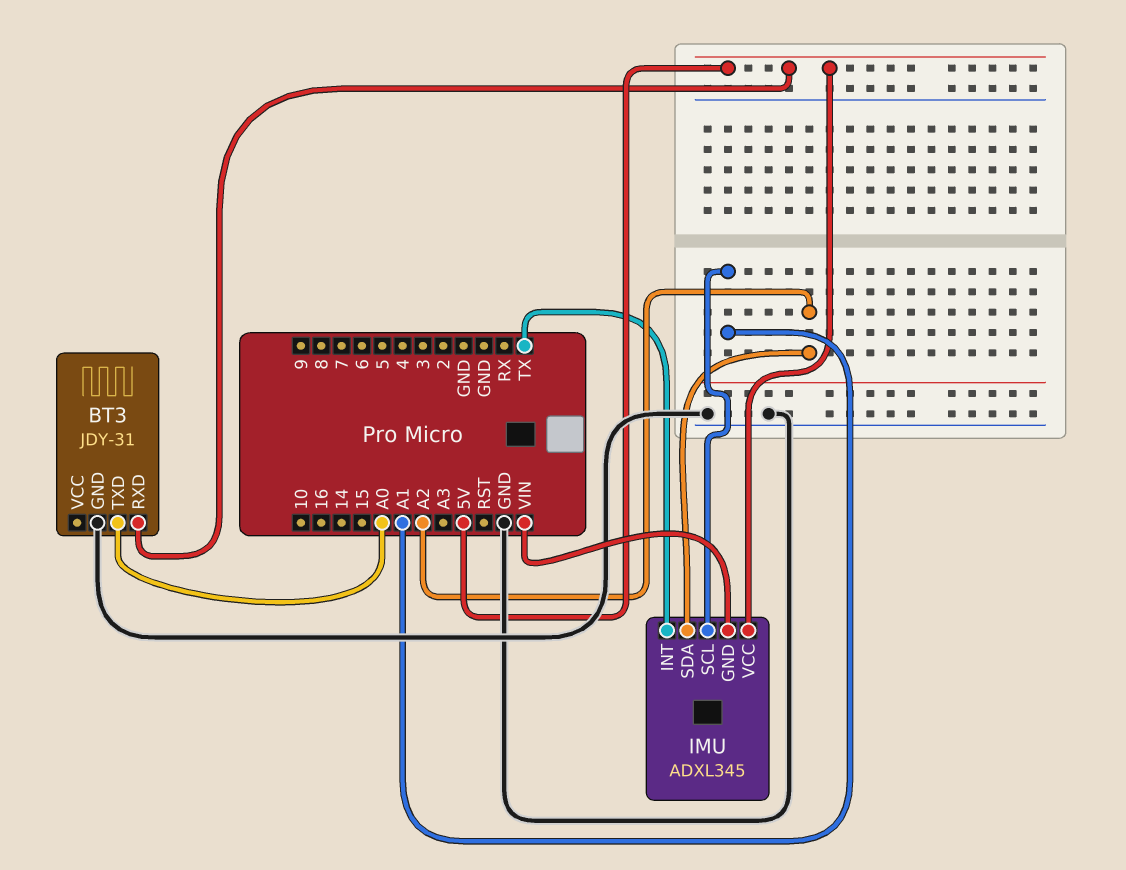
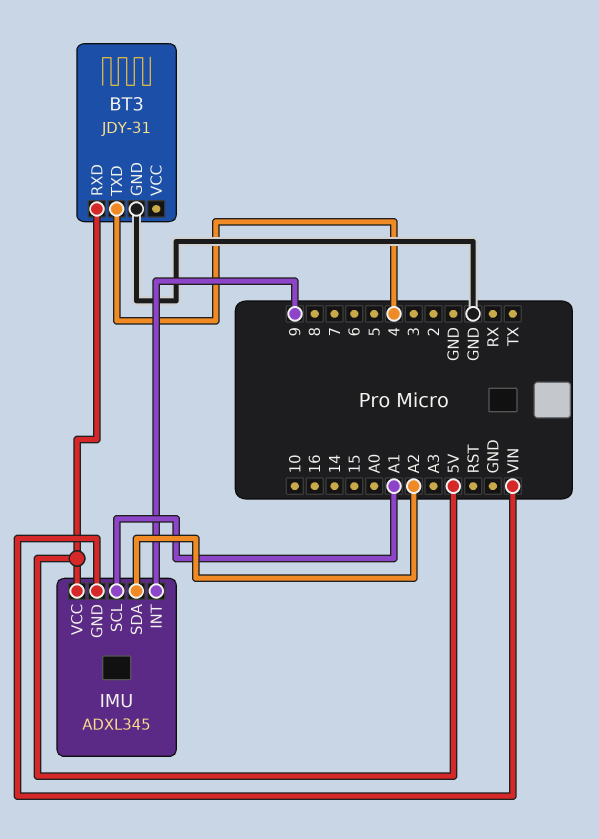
BT3 pin TXD: A0 -> 4
IMU pin INT: TX -> 9

